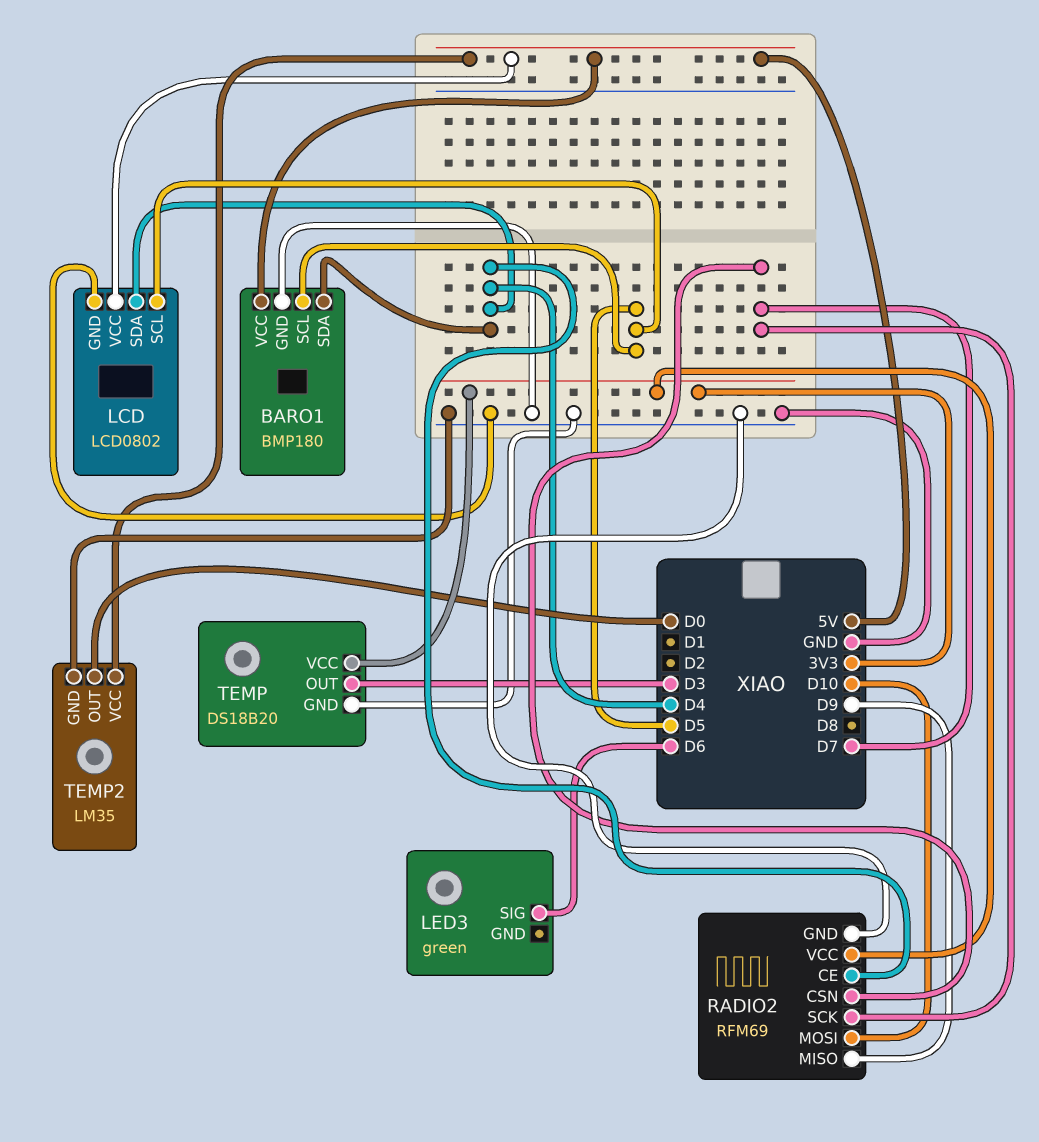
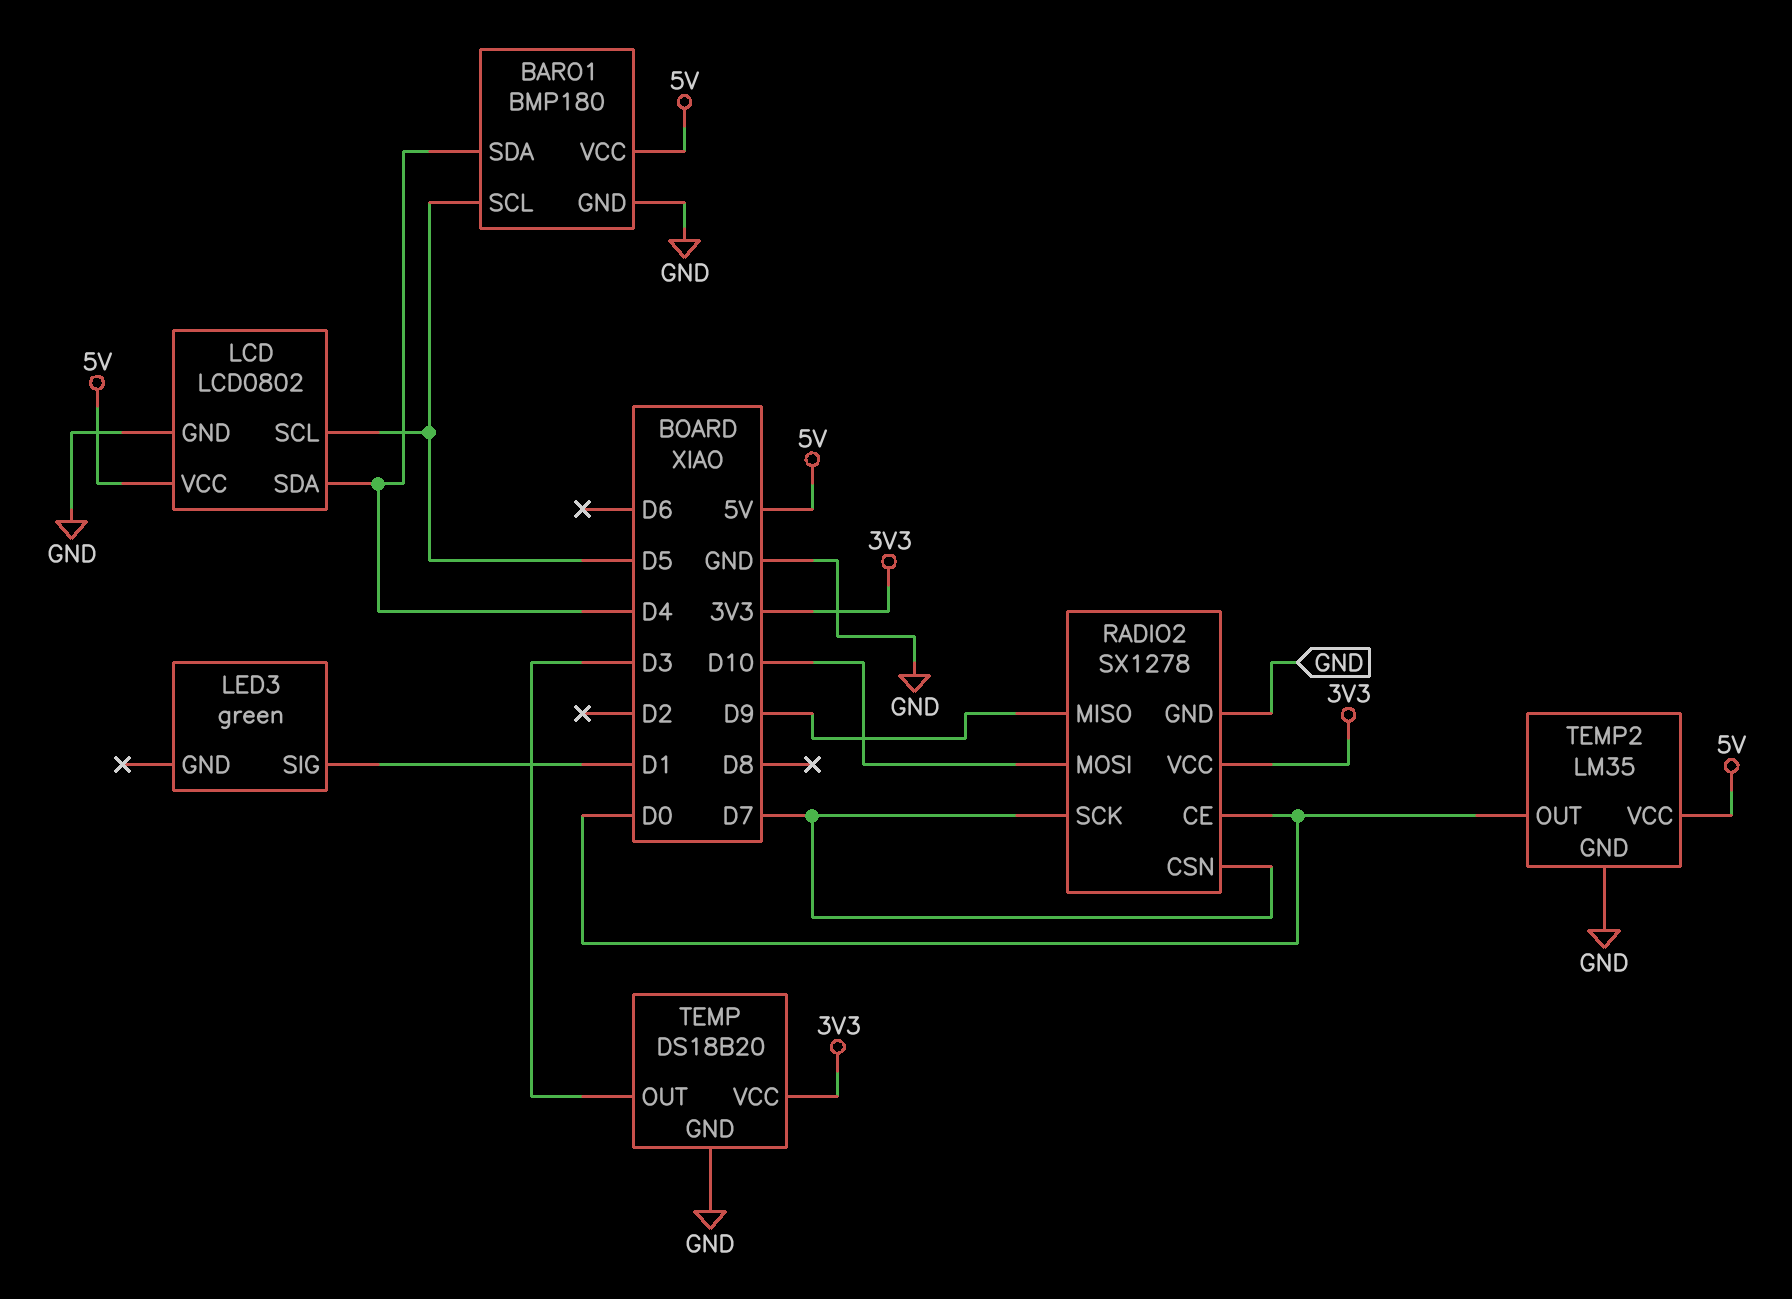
LED3 pin SIG: D6 -> D1
RADIO2: RFM69 -> SX1278
RADIO2 pin CE: D4 -> D0

